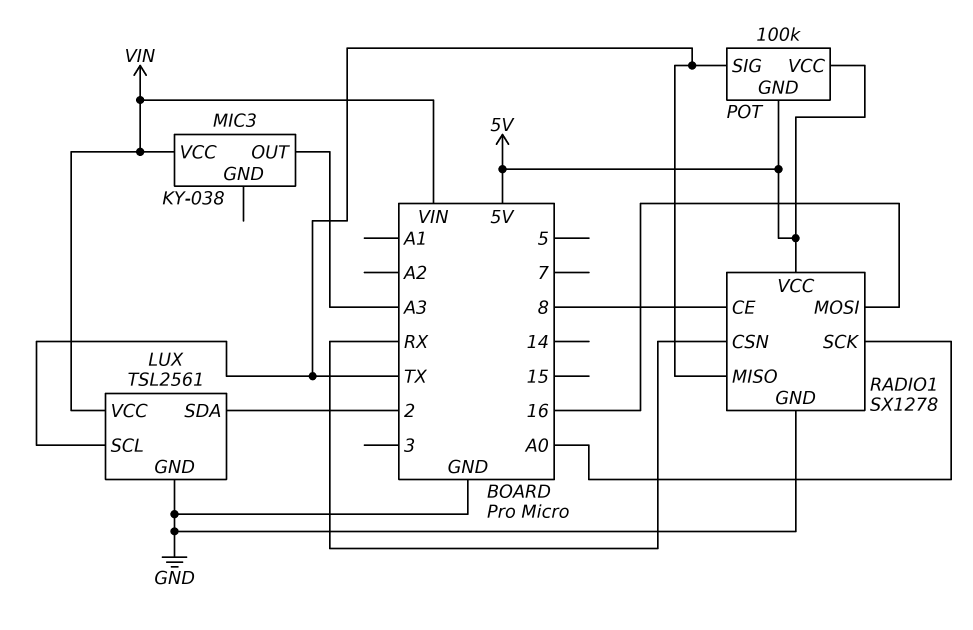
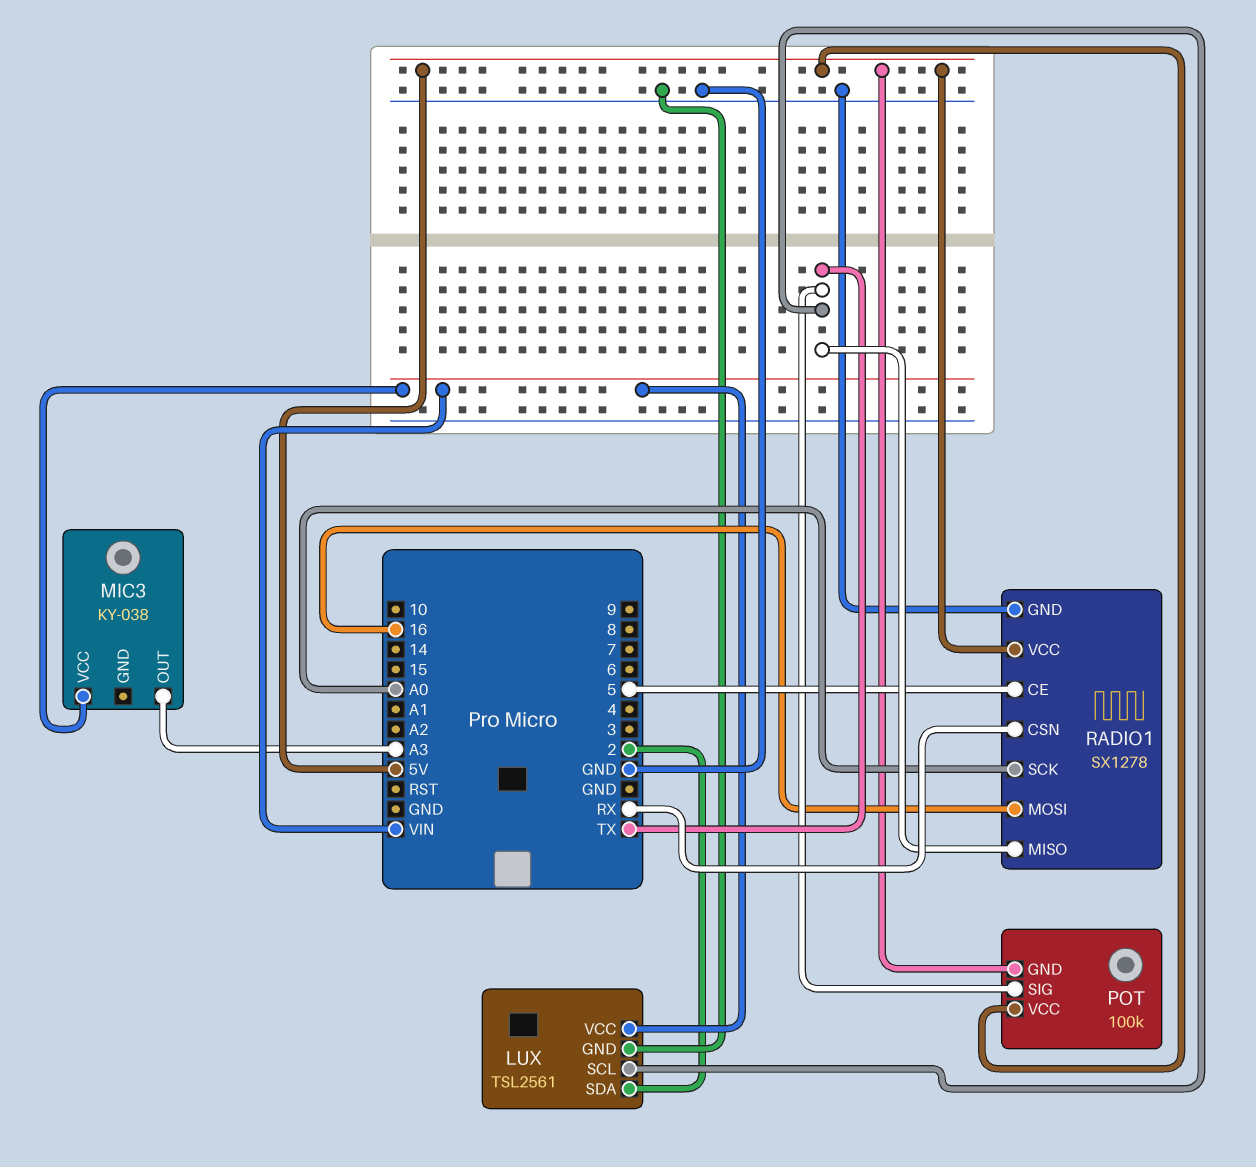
RADIO1 pin CE: 8 -> 5

